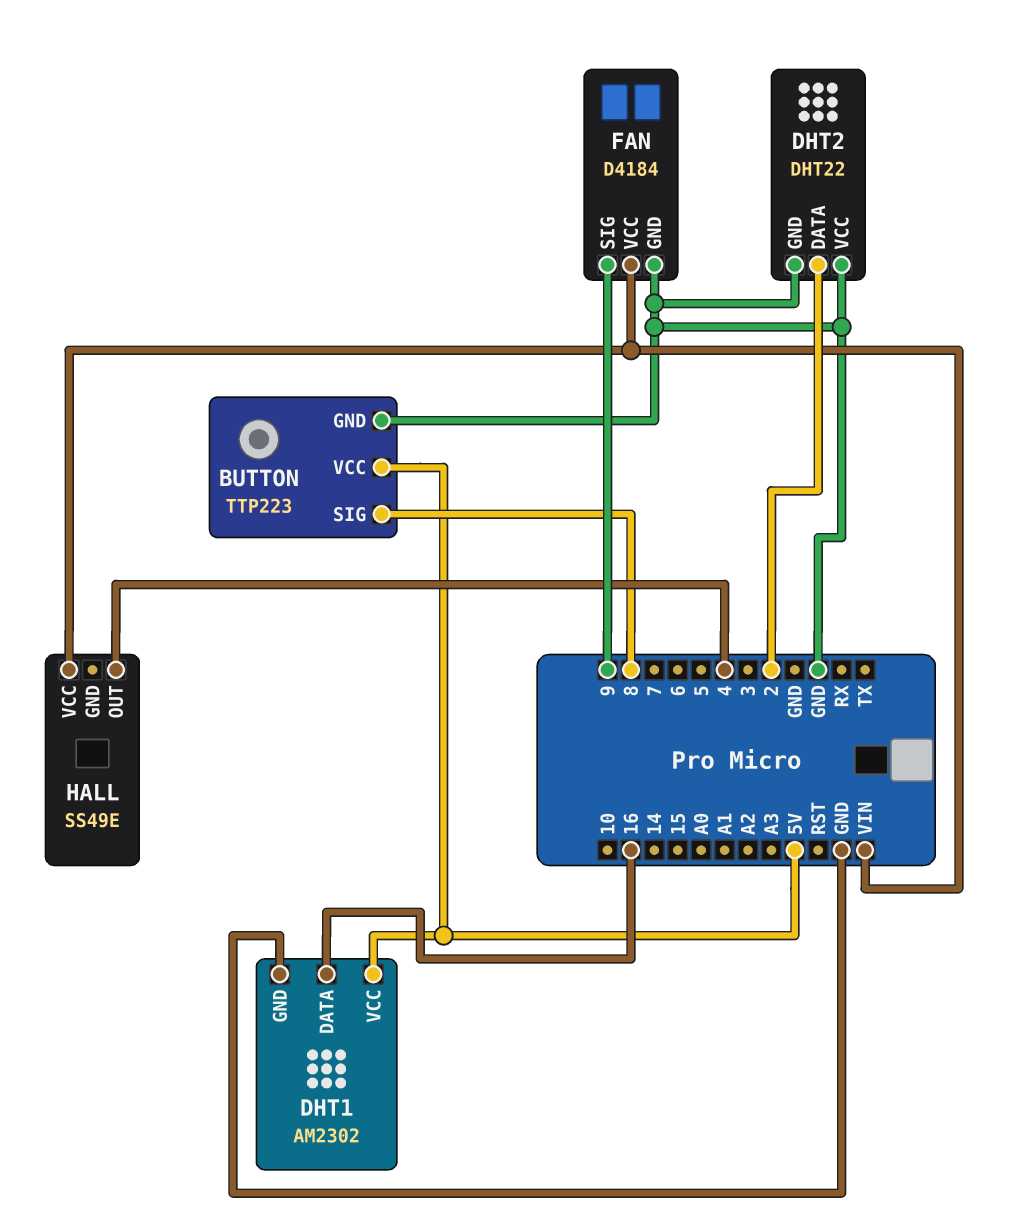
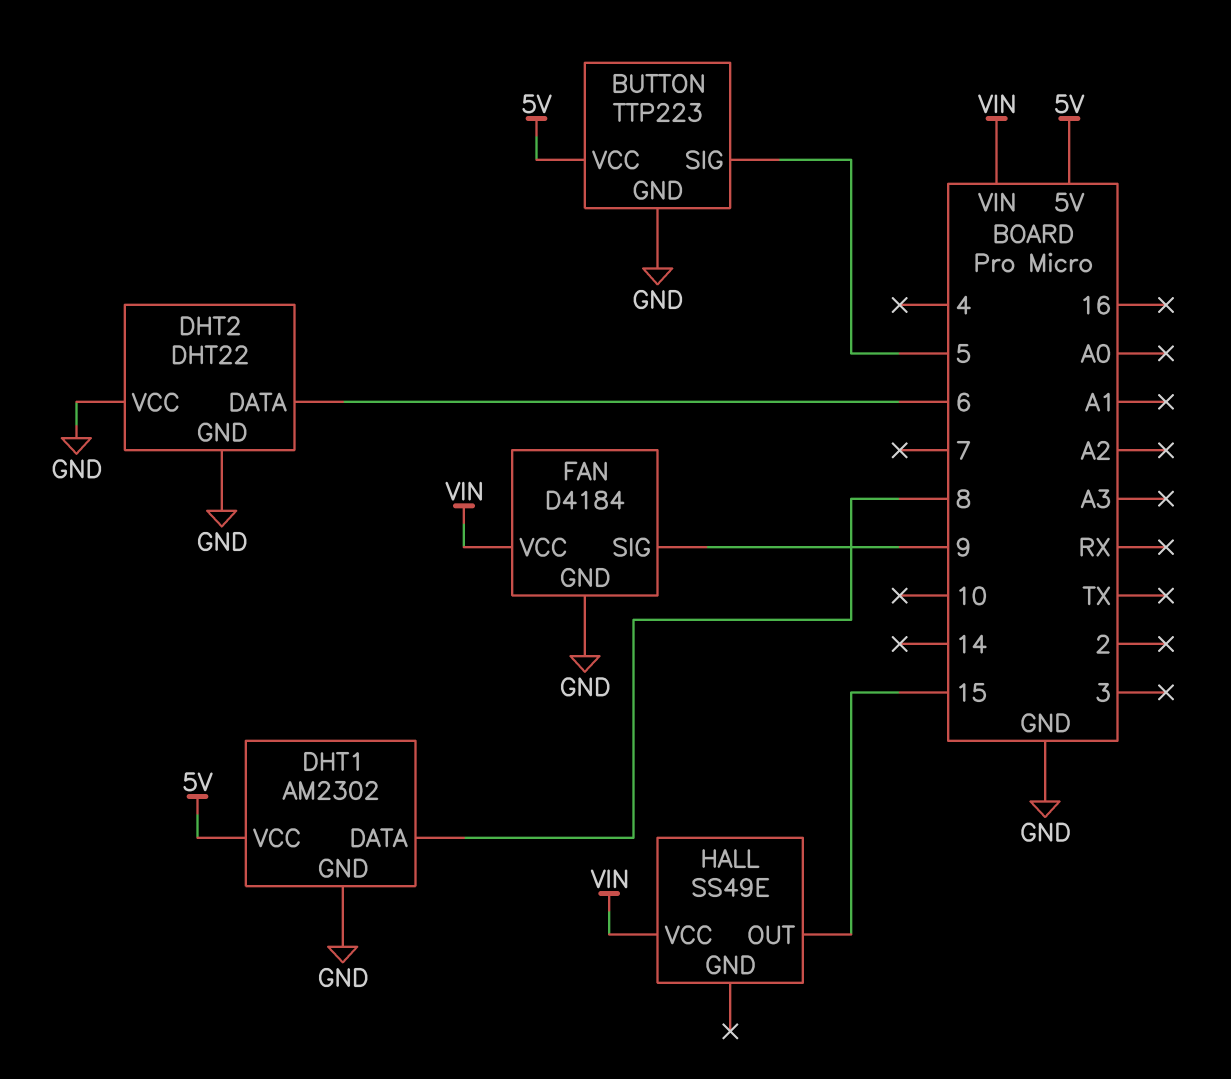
BUTTON pin SIG: 8 -> 5
DHT1 pin DATA: 16 -> 8
DHT2 pin DATA: 2 -> 6
HALL pin OUT: 4 -> 15

